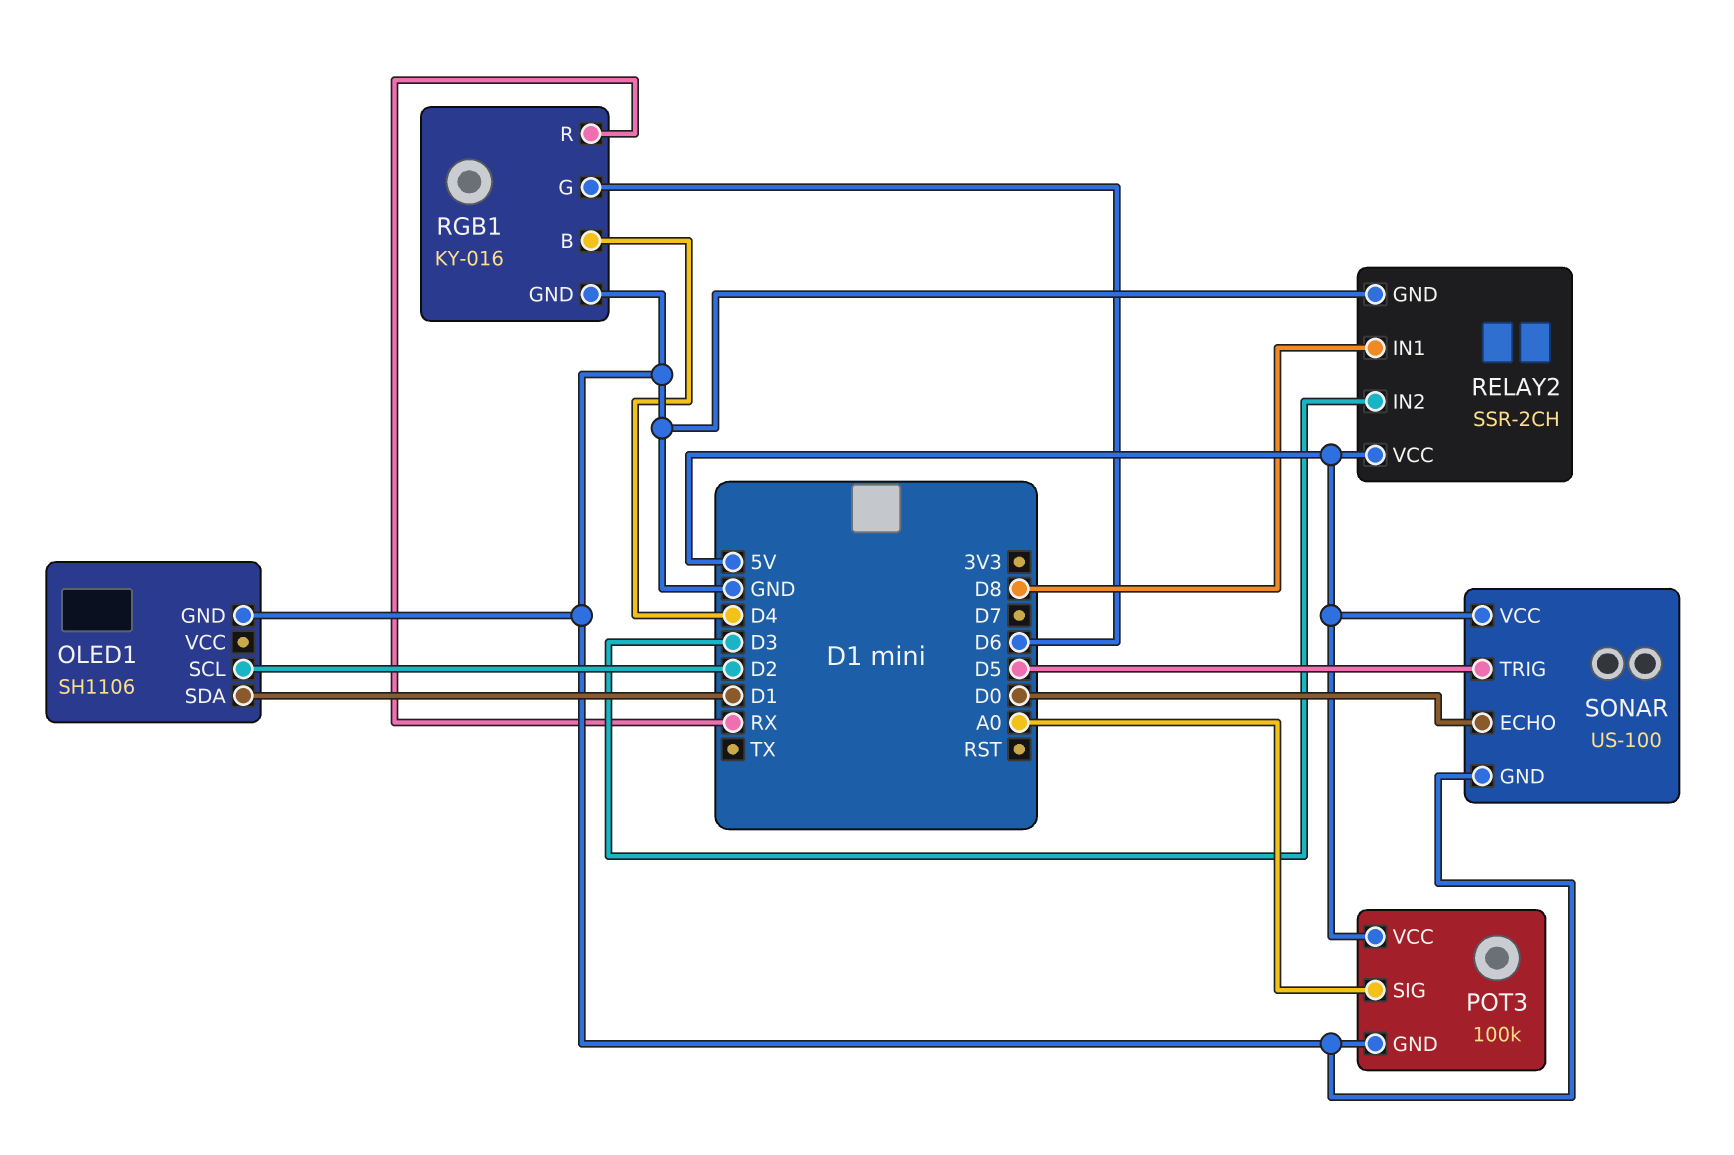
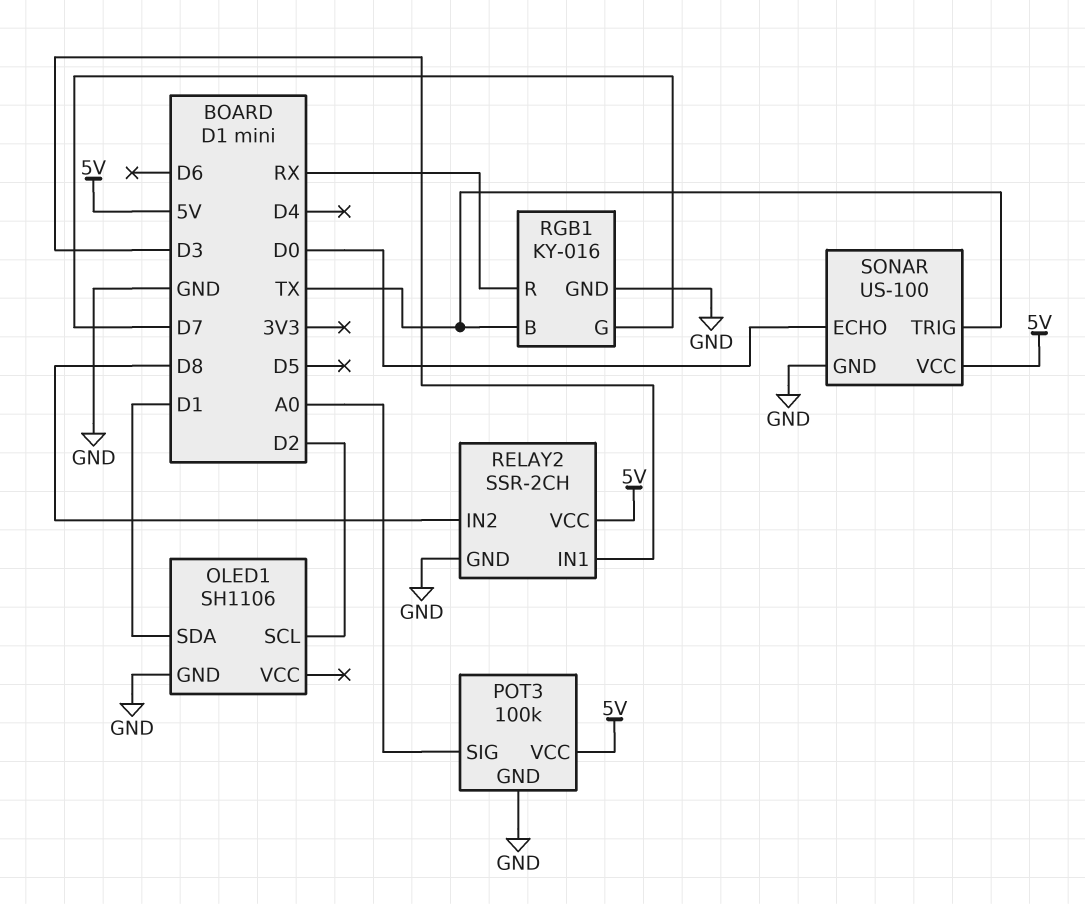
RELAY2 pin IN1: D8 -> D3
RELAY2 pin IN2: D3 -> D8
RGB1 pin B: D4 -> TX
RGB1 pin G: D6 -> D7
SONAR pin TRIG: D5 -> TX

